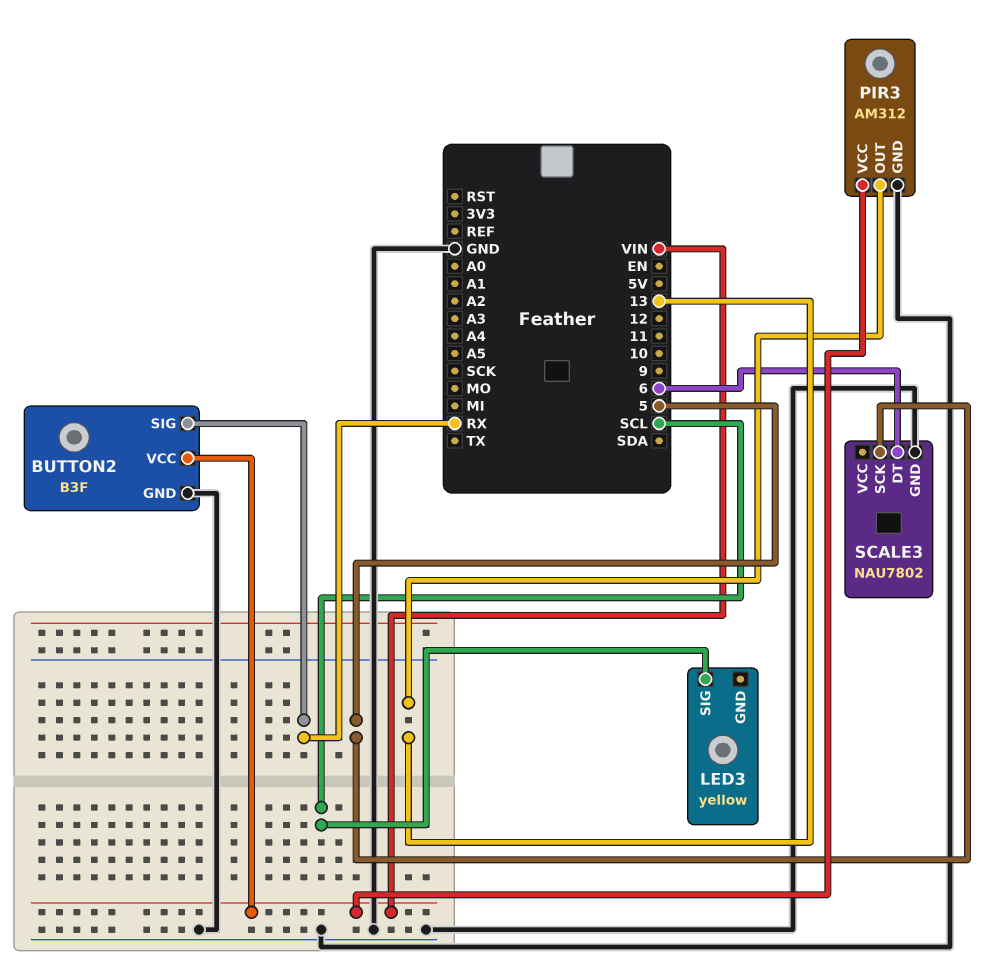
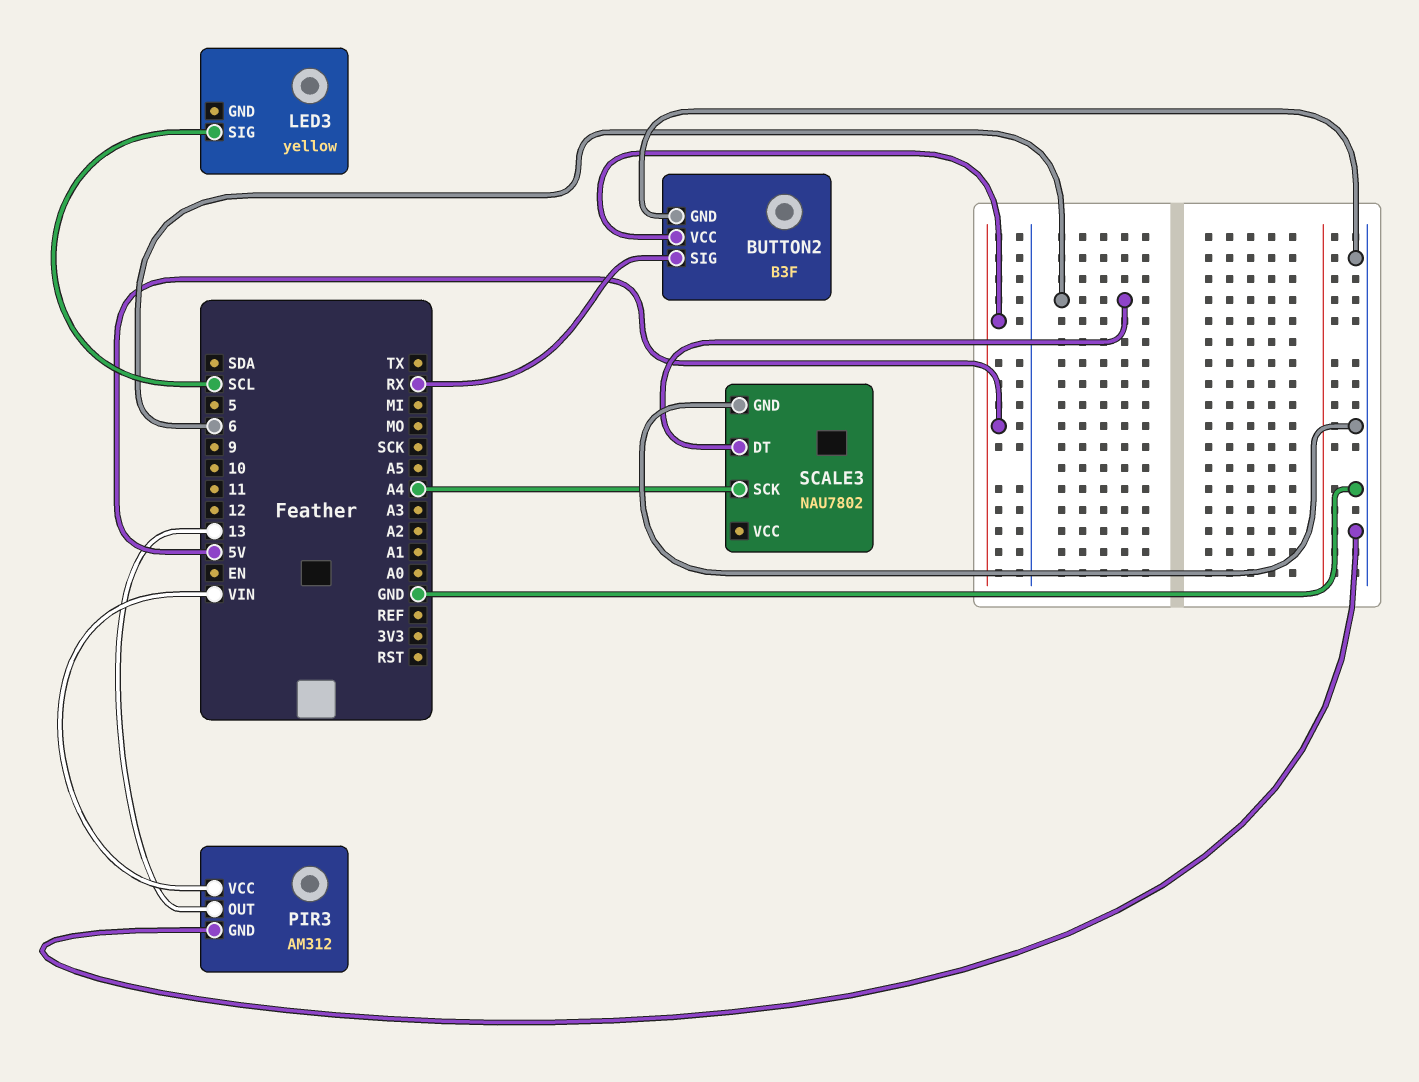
BUTTON2 pin VCC: VIN -> 5V
SCALE3 pin SCK: 5 -> A4

